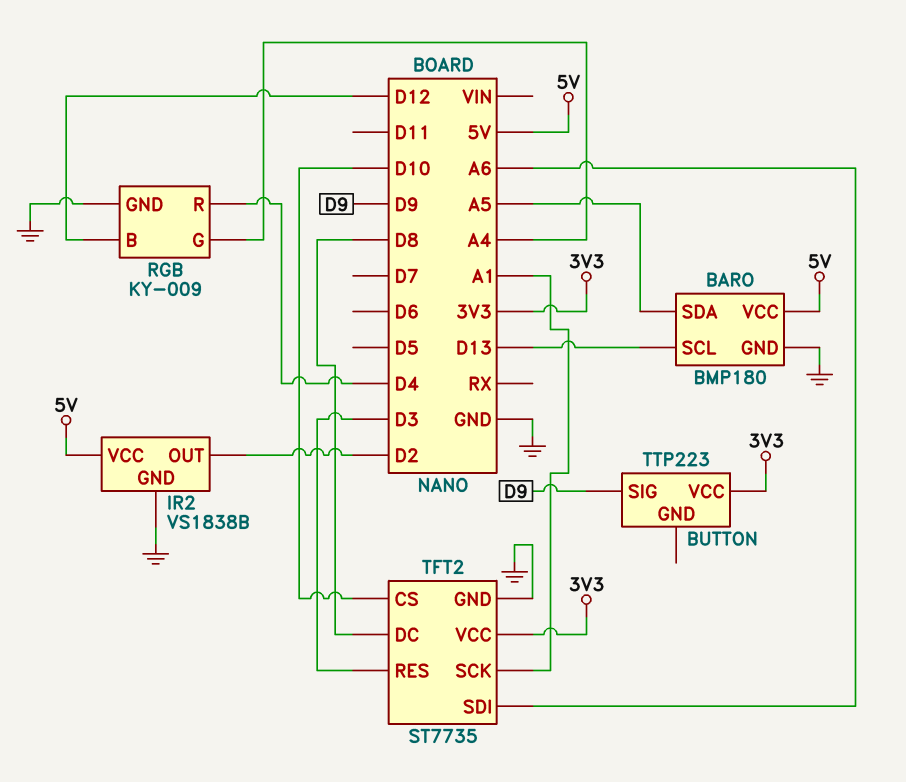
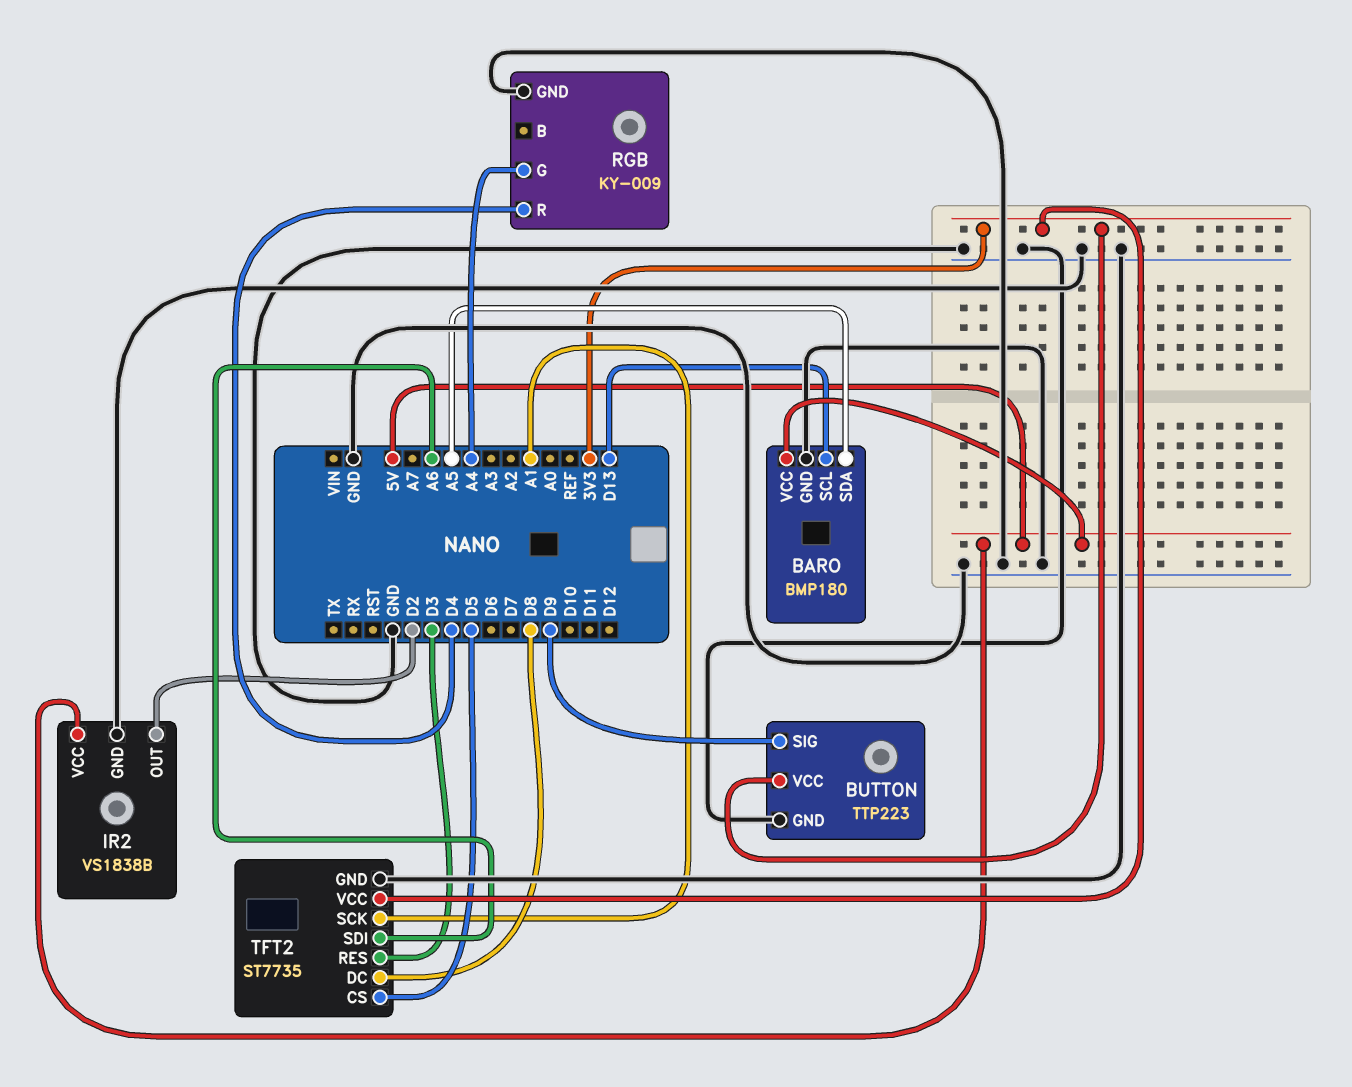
BUTTON pin GND: none -> GND
RGB pin B: D12 -> none
TFT2 pin CS: D10 -> D5

